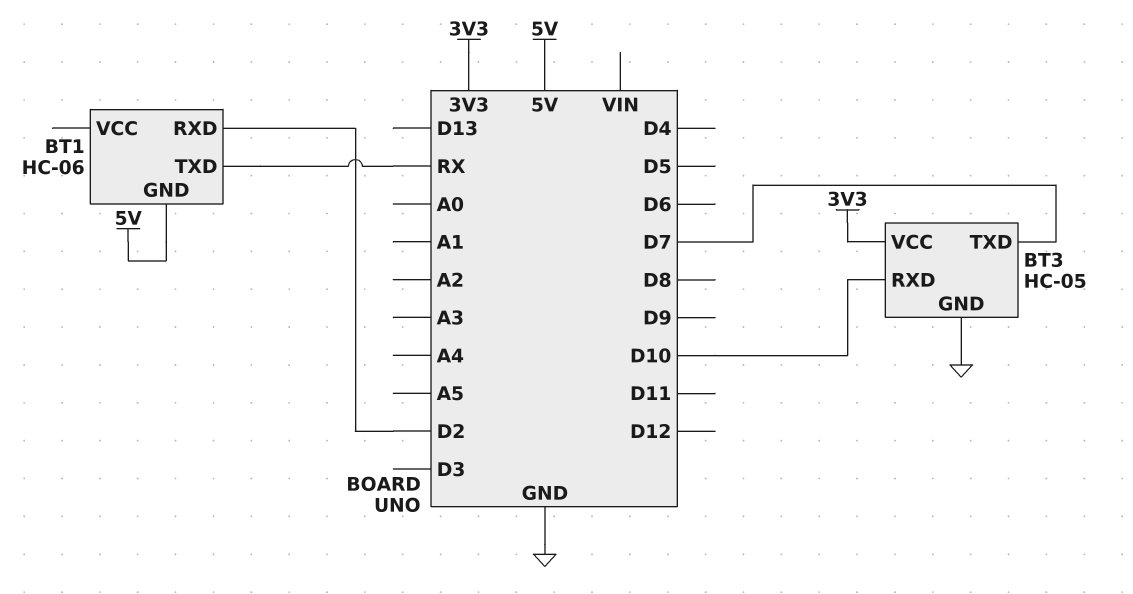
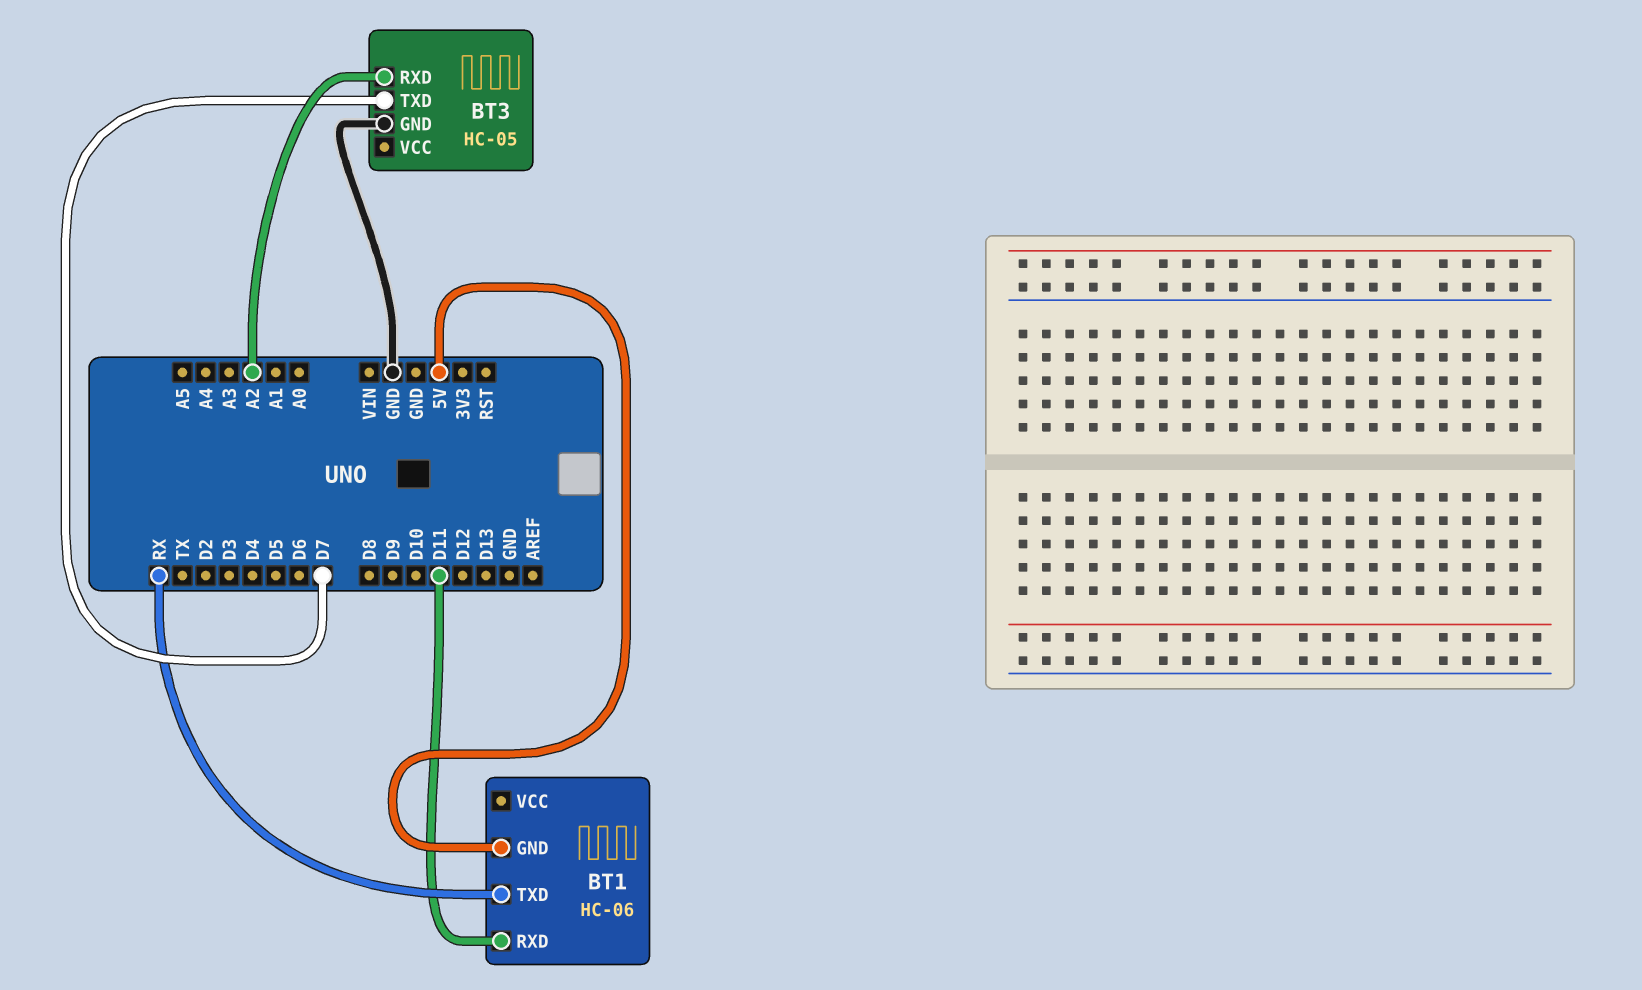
BT1 pin RXD: D2 -> D11
BT3 pin RXD: D10 -> A2
BT3 pin VCC: 3V3 -> none

